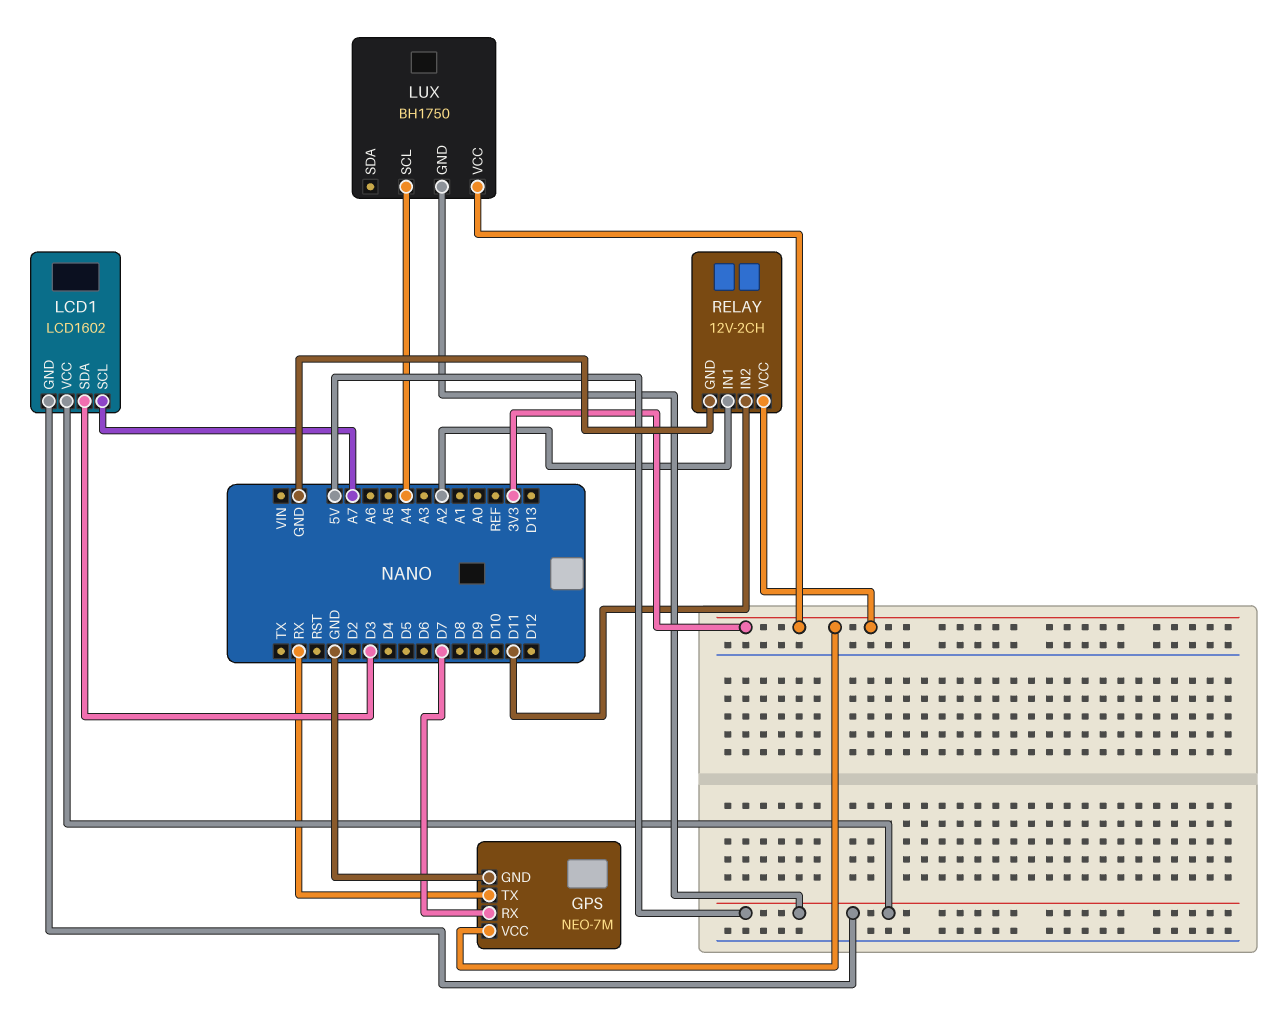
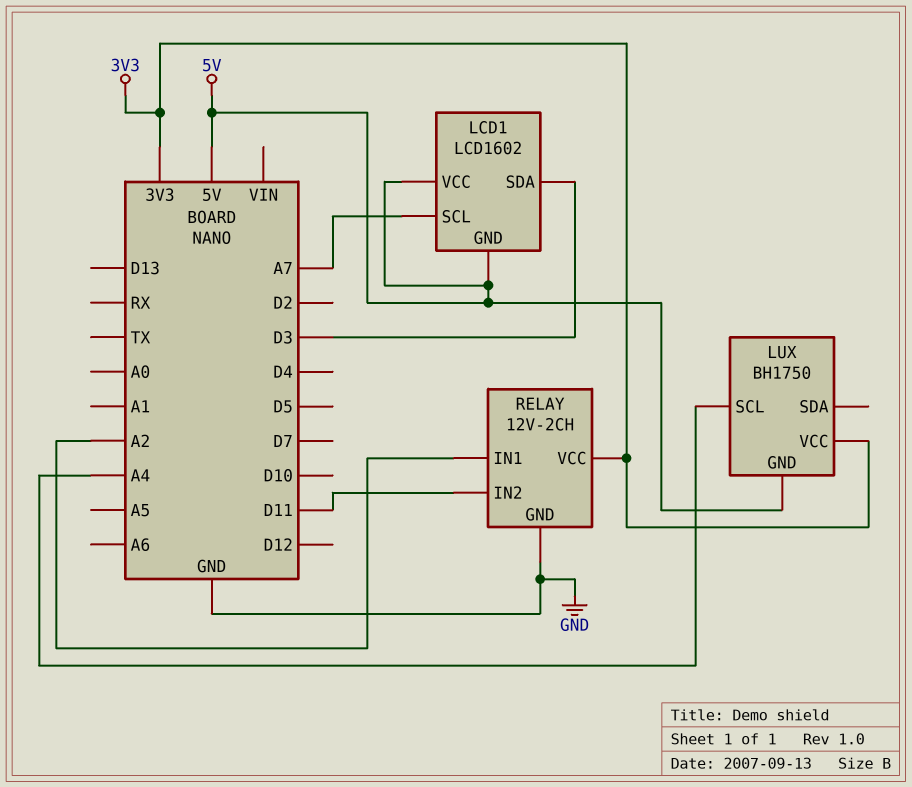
GPS: NEO-7M -> none
GPS pin GND: GND -> none
GPS pin RX: D7 -> none
GPS pin TX: RX -> none
GPS pin VCC: 3V3 -> none

